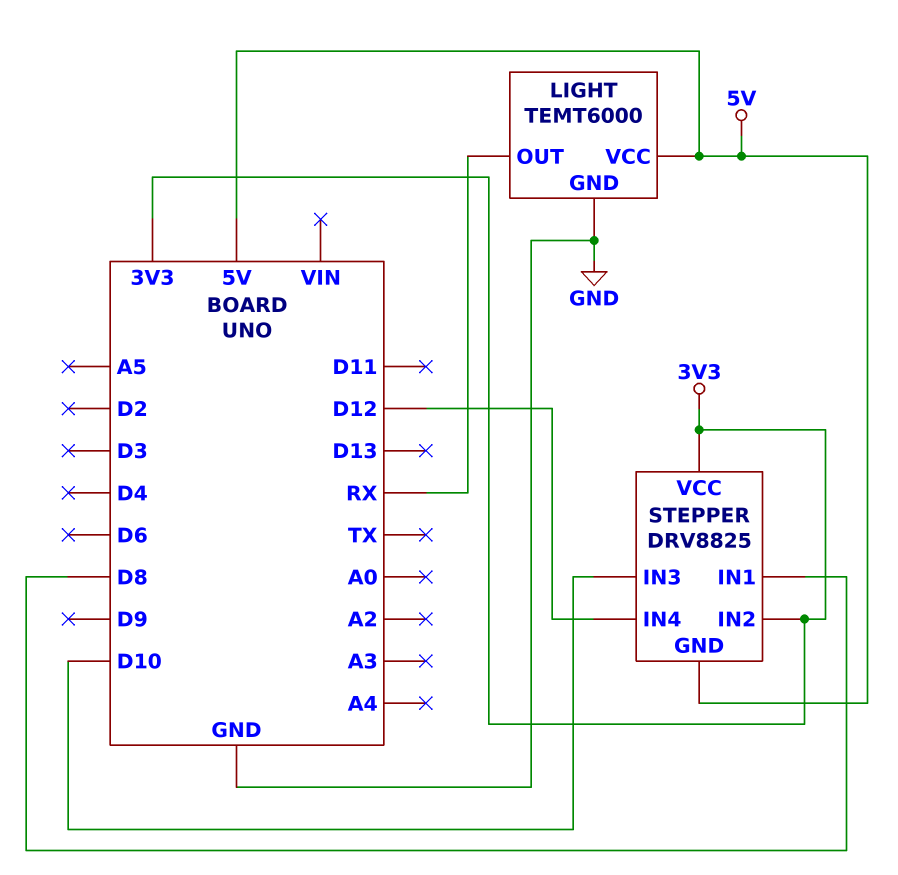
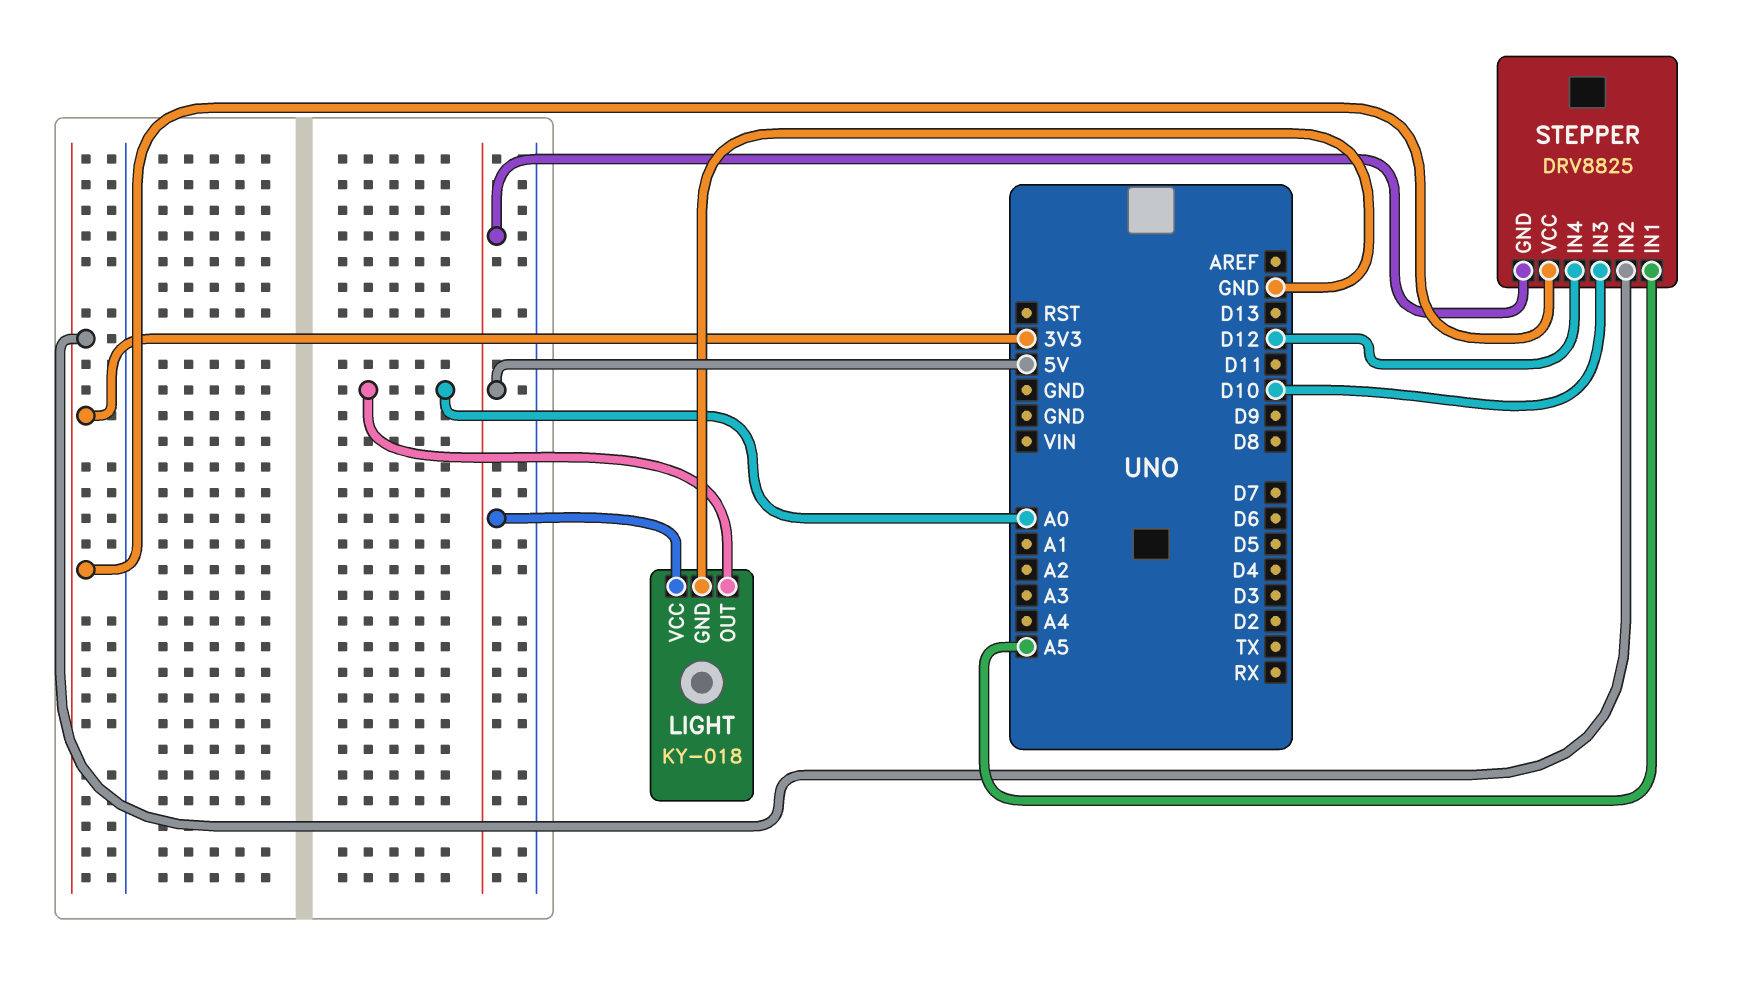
LIGHT: TEMT6000 -> KY-018
LIGHT pin OUT: RX -> A0
STEPPER pin IN1: D8 -> A5

